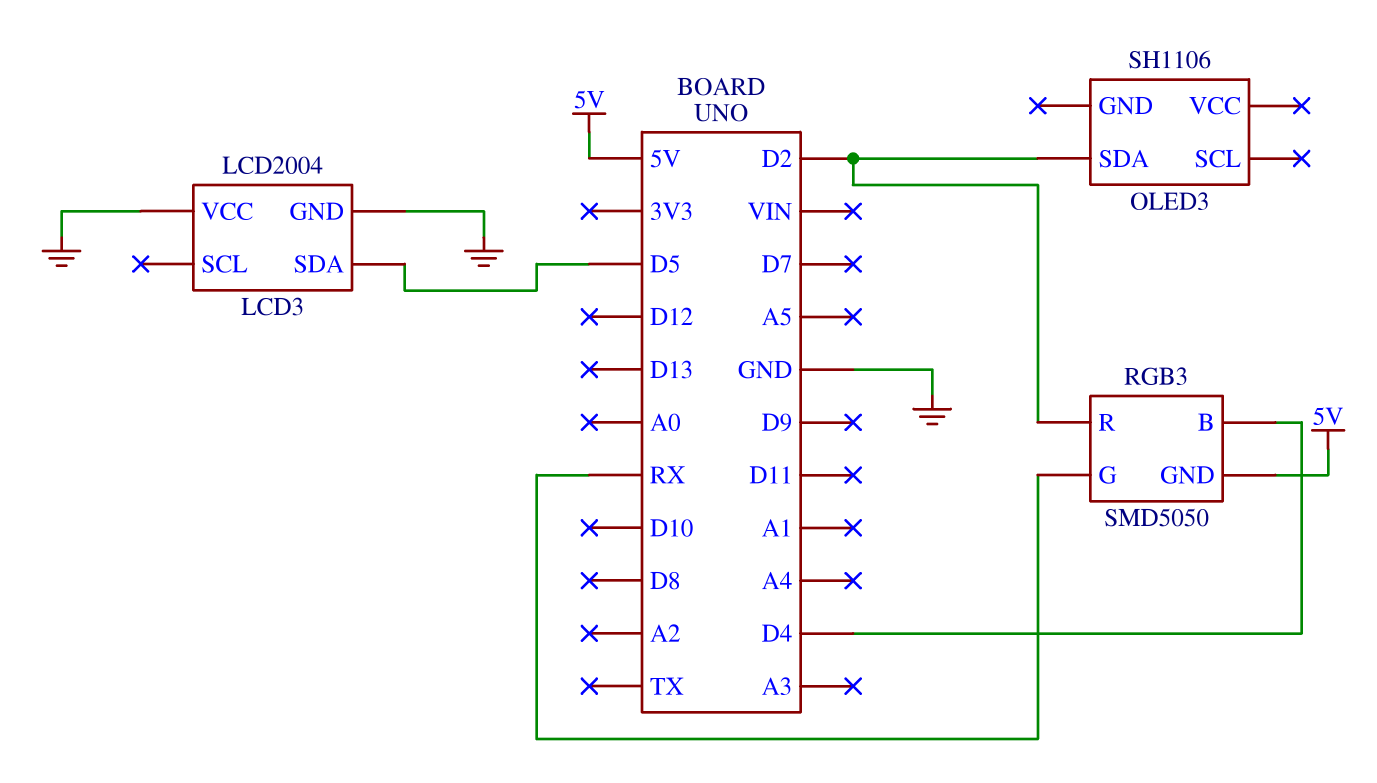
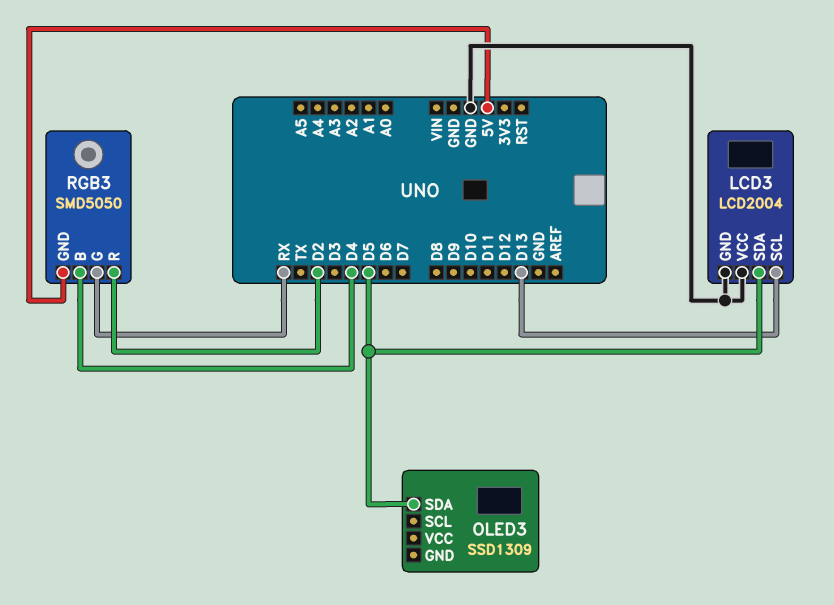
LCD3 pin SCL: none -> D13
OLED3: SH1106 -> SSD1309
OLED3 pin SDA: D2 -> D5

